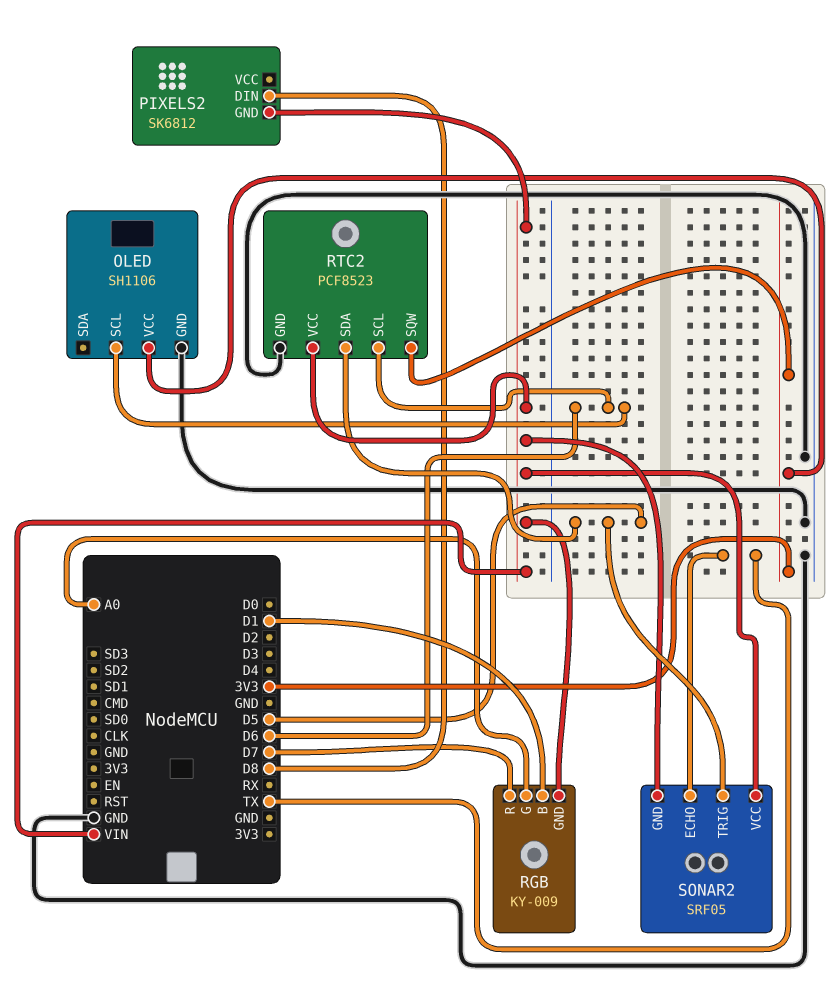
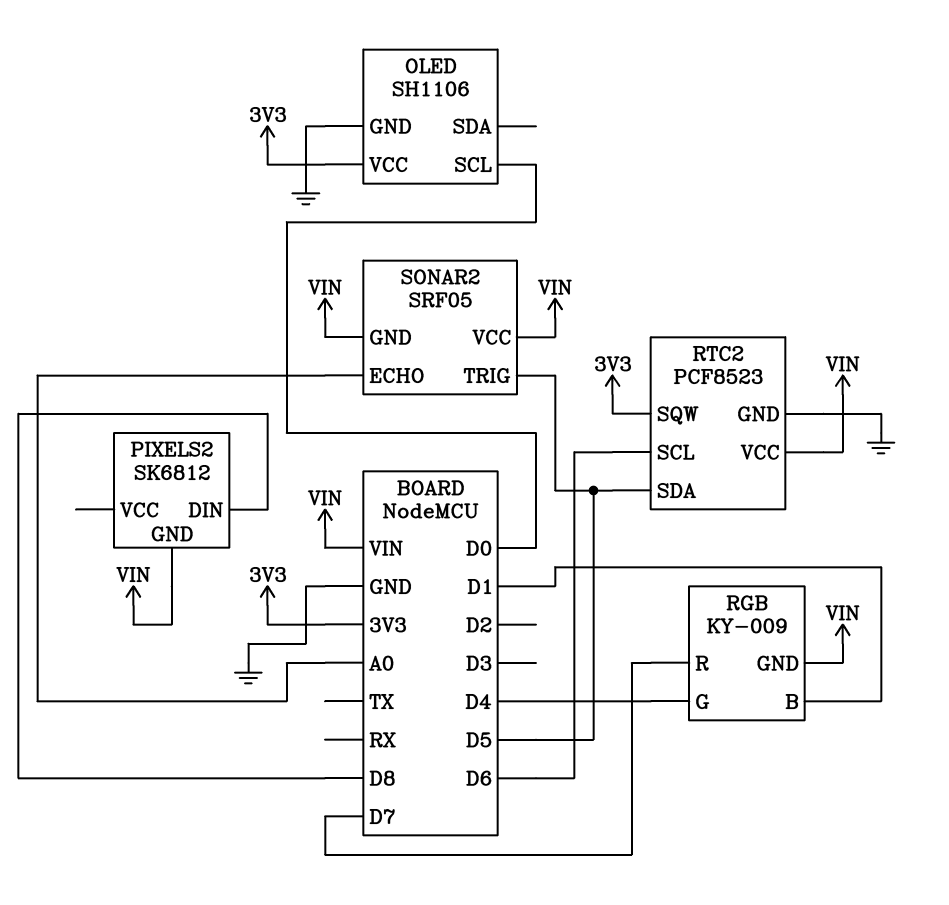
OLED pin SCL: D6 -> D0
RGB pin G: A0 -> D4
SONAR2 pin ECHO: TX -> A0

